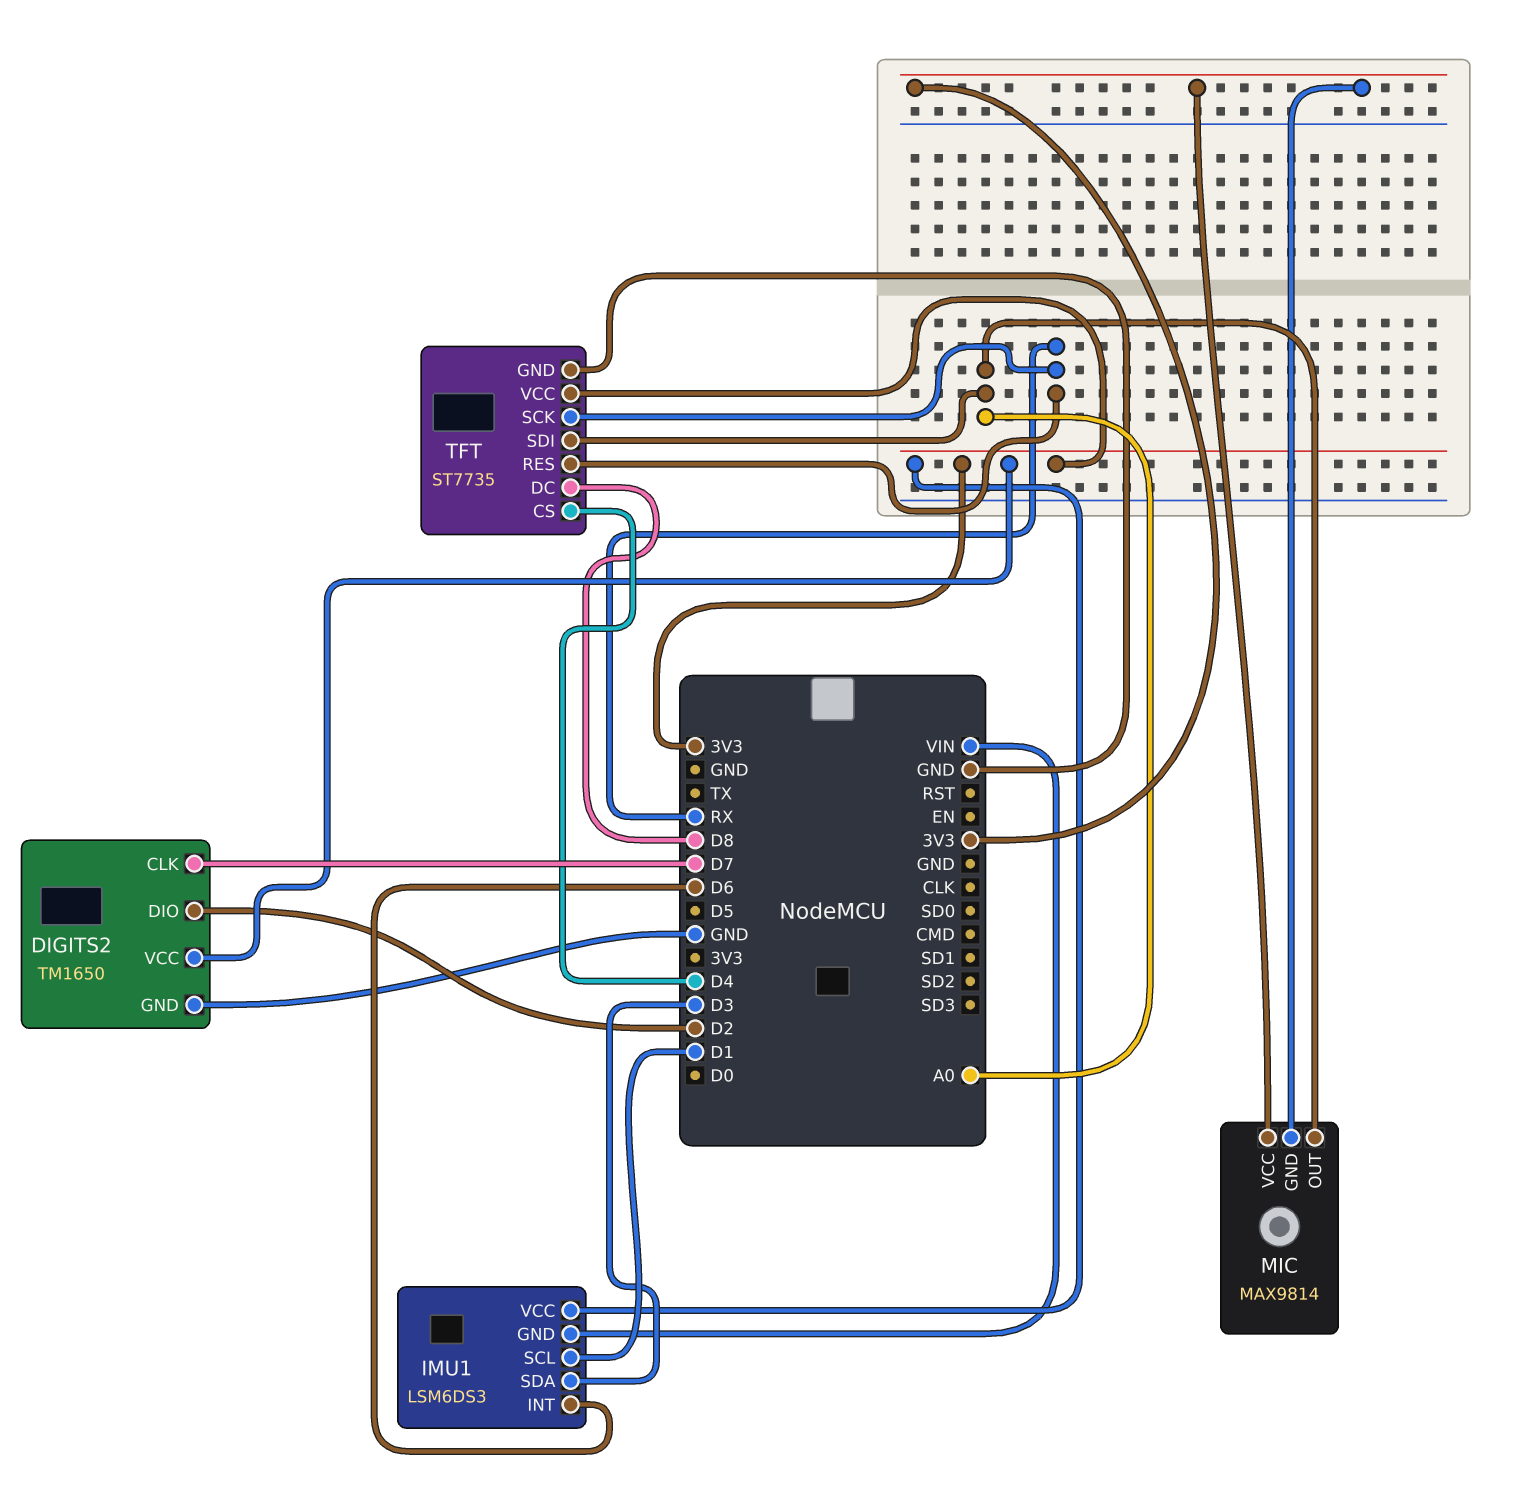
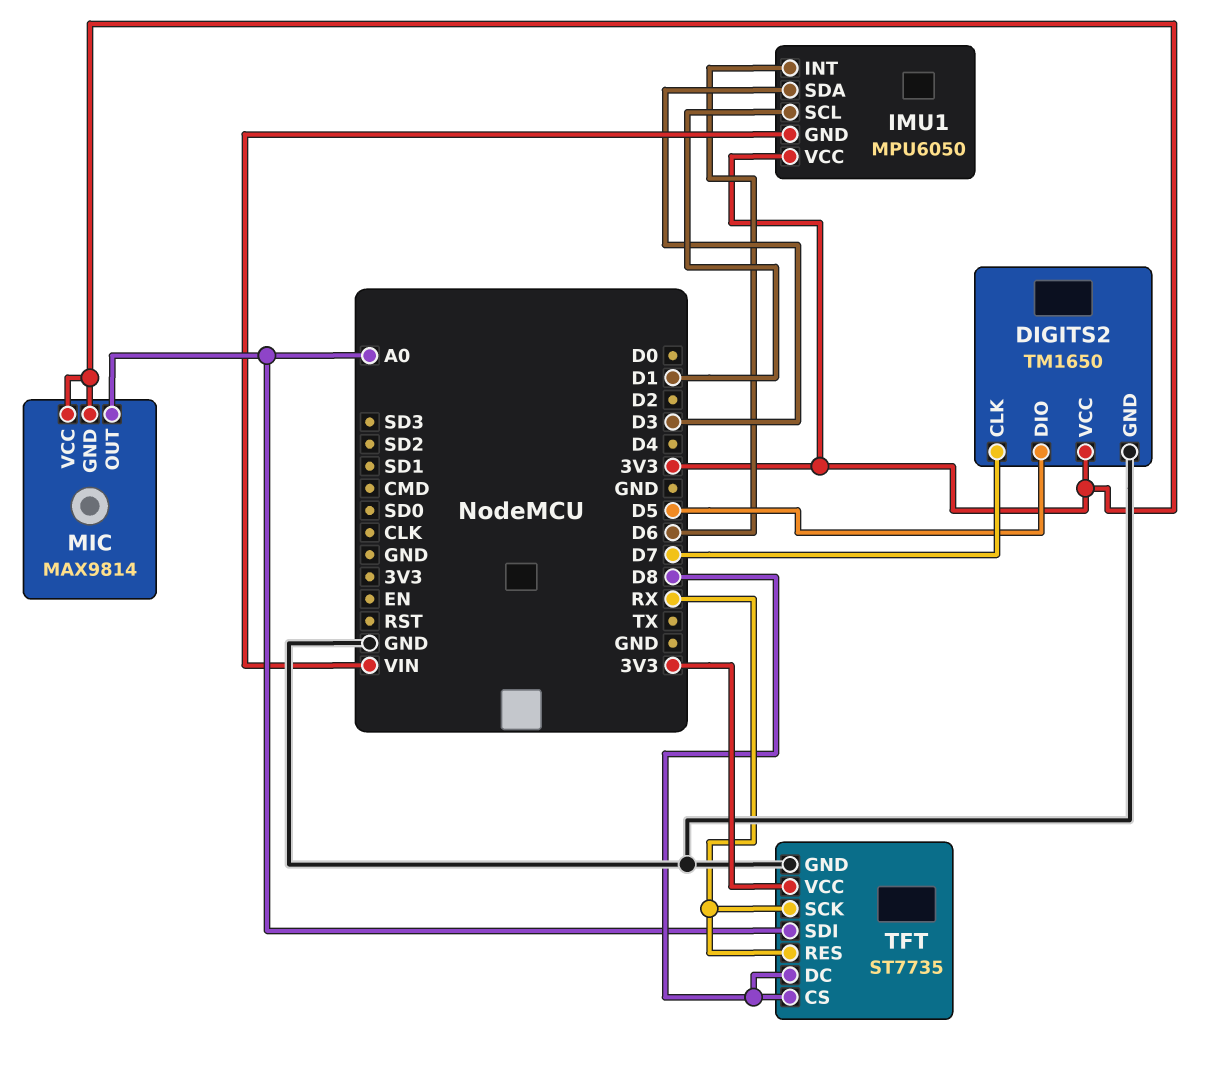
DIGITS2 pin DIO: D2 -> D5
IMU1: LSM6DS3 -> MPU6050
TFT pin CS: D4 -> D8

